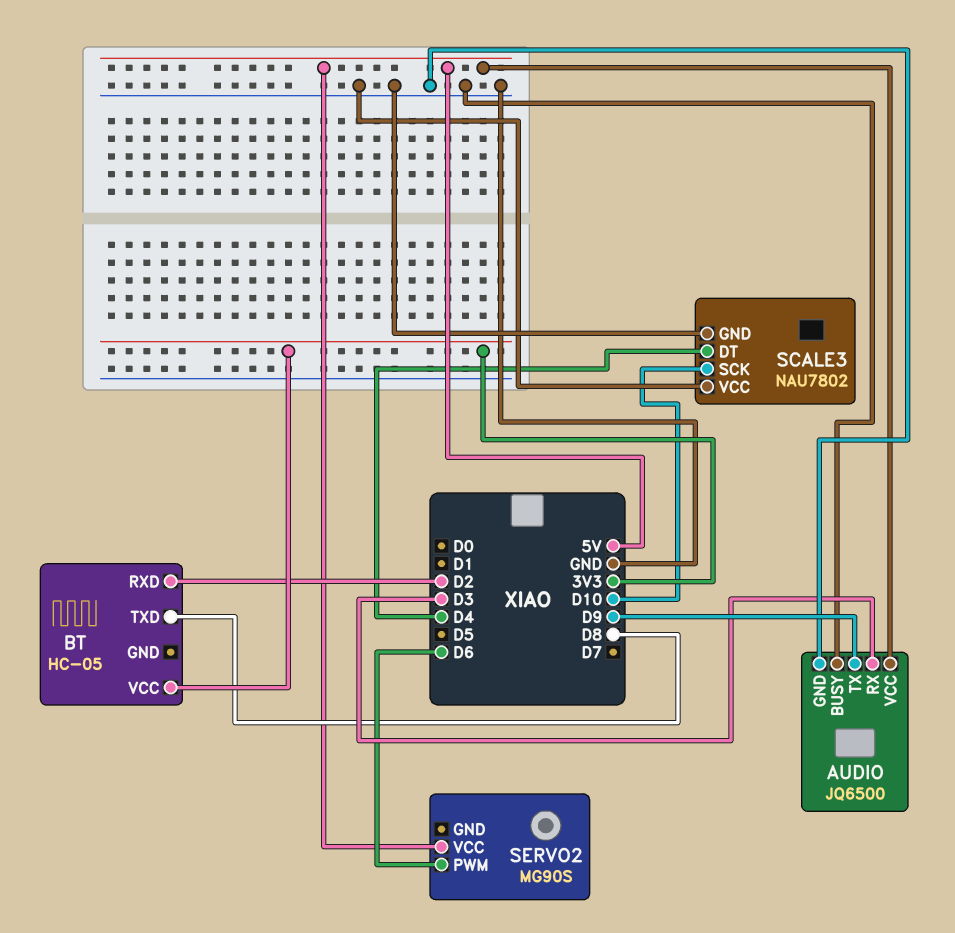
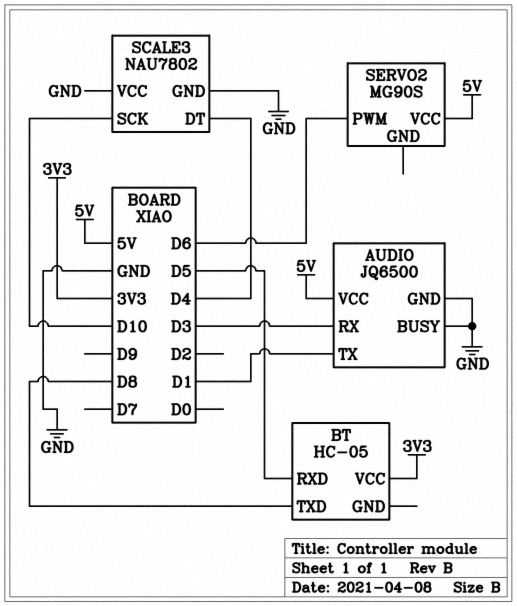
AUDIO pin TX: D9 -> D1
BT pin RXD: D2 -> D5

